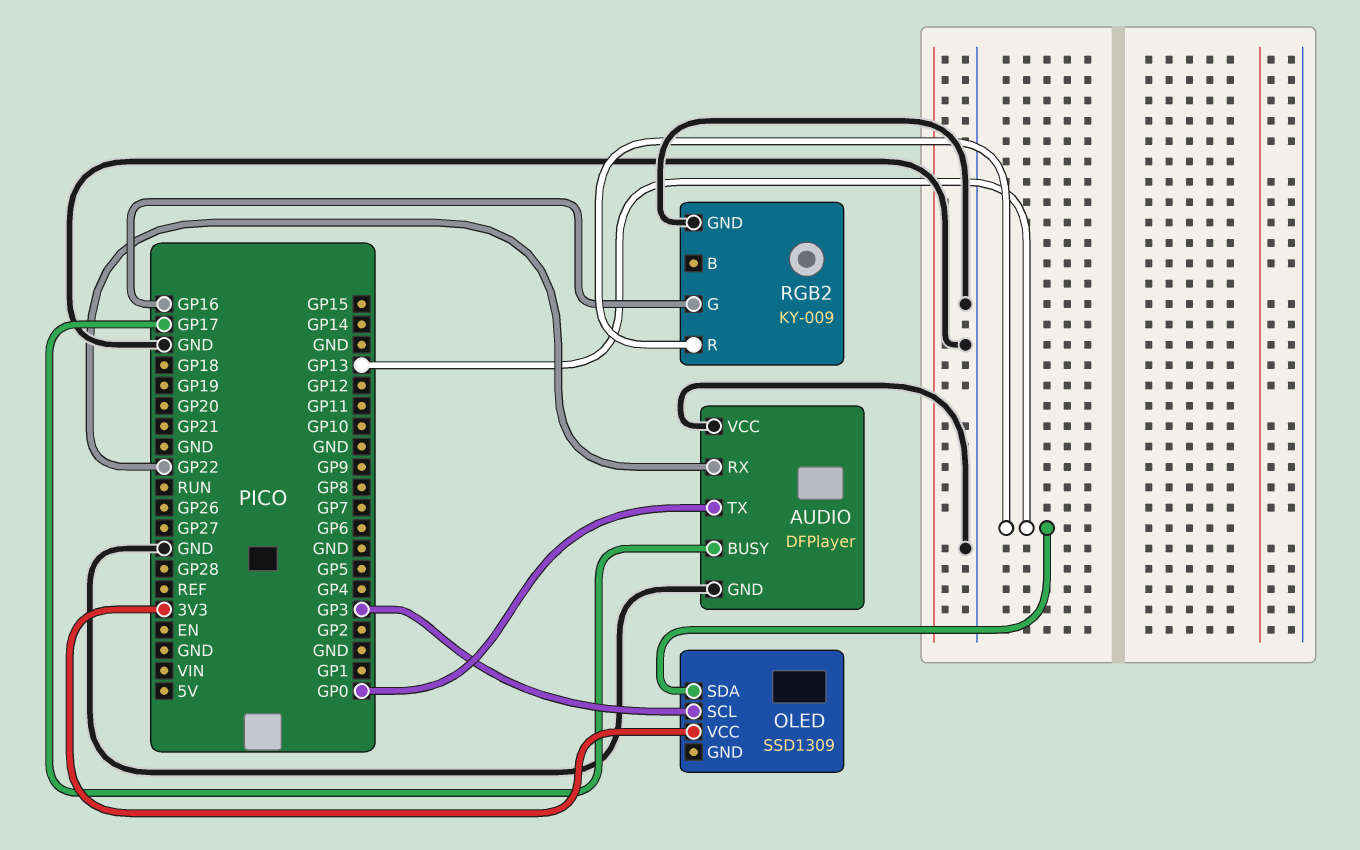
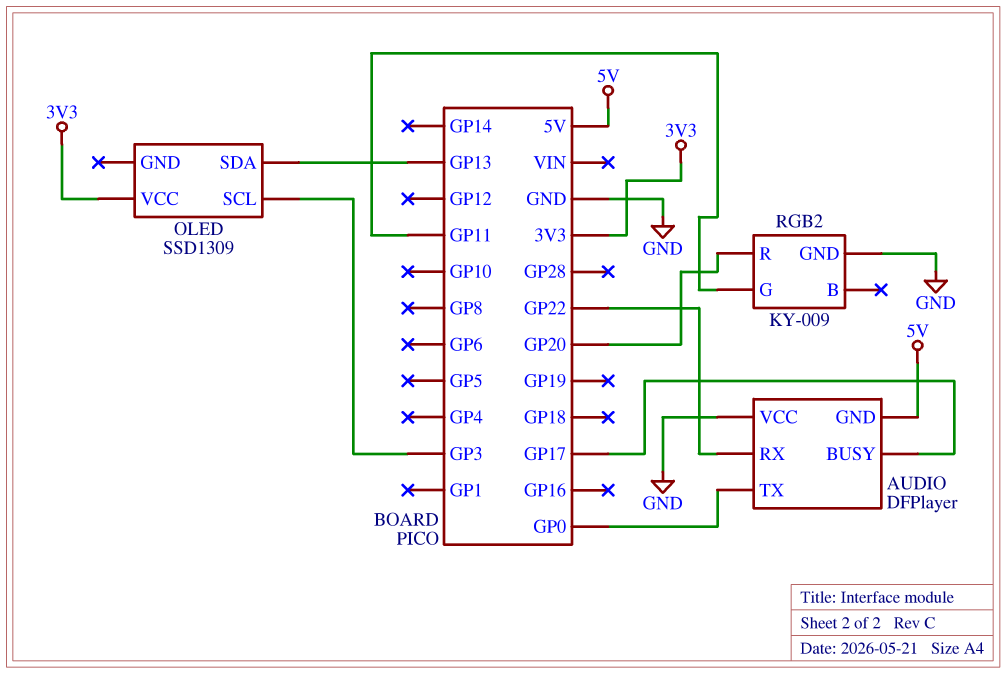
AUDIO pin GND: GND -> 5V
RGB2 pin G: GP16 -> GP11
RGB2 pin R: GP13 -> GP20

